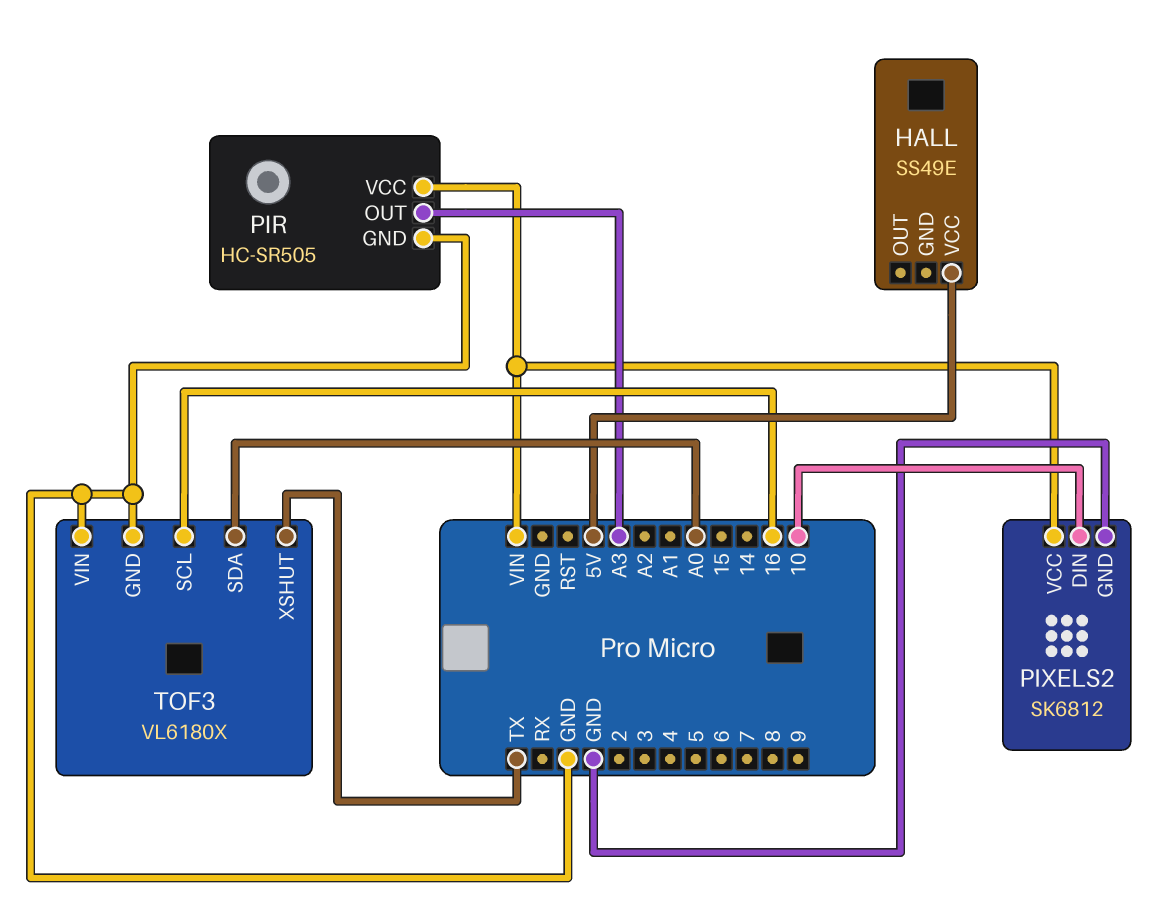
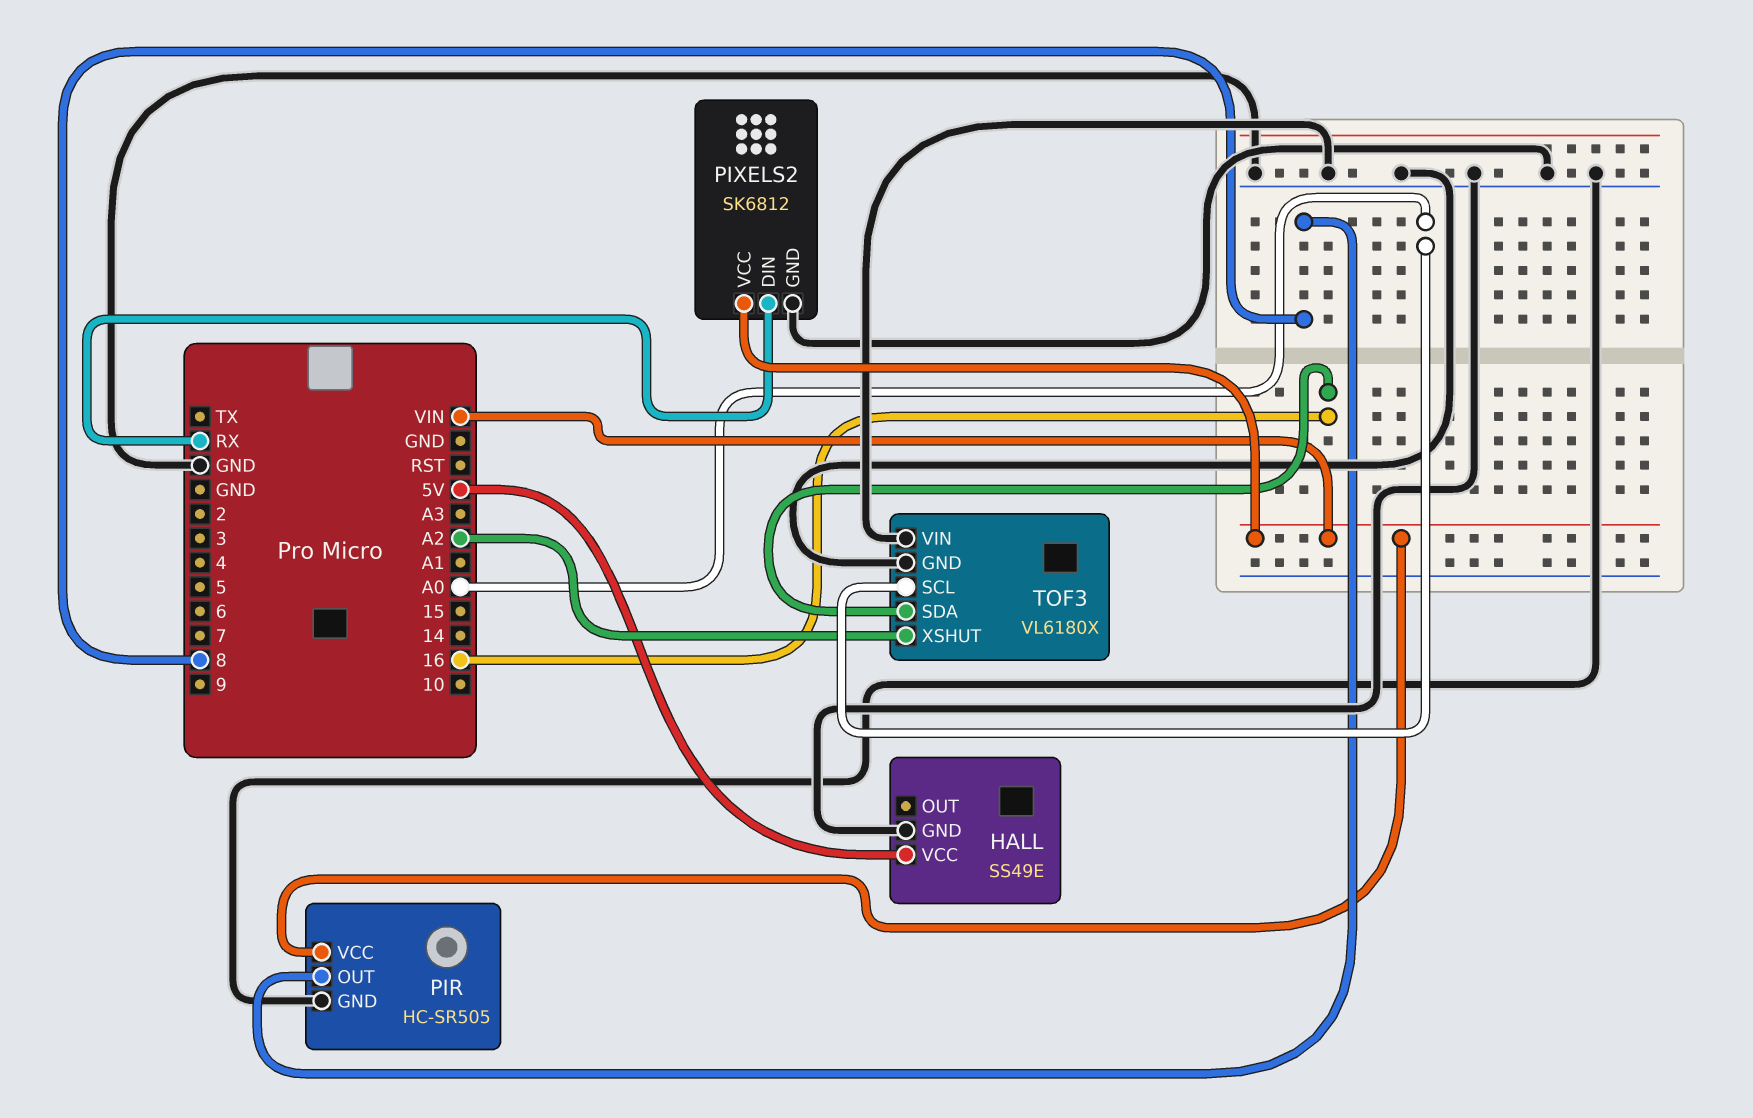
HALL pin GND: none -> GND
PIR pin OUT: A3 -> 8
PIXELS2 pin DIN: 10 -> RX
TOF3 pin SCL: 16 -> A0
TOF3 pin SDA: A0 -> 16
TOF3 pin XSHUT: TX -> A2

